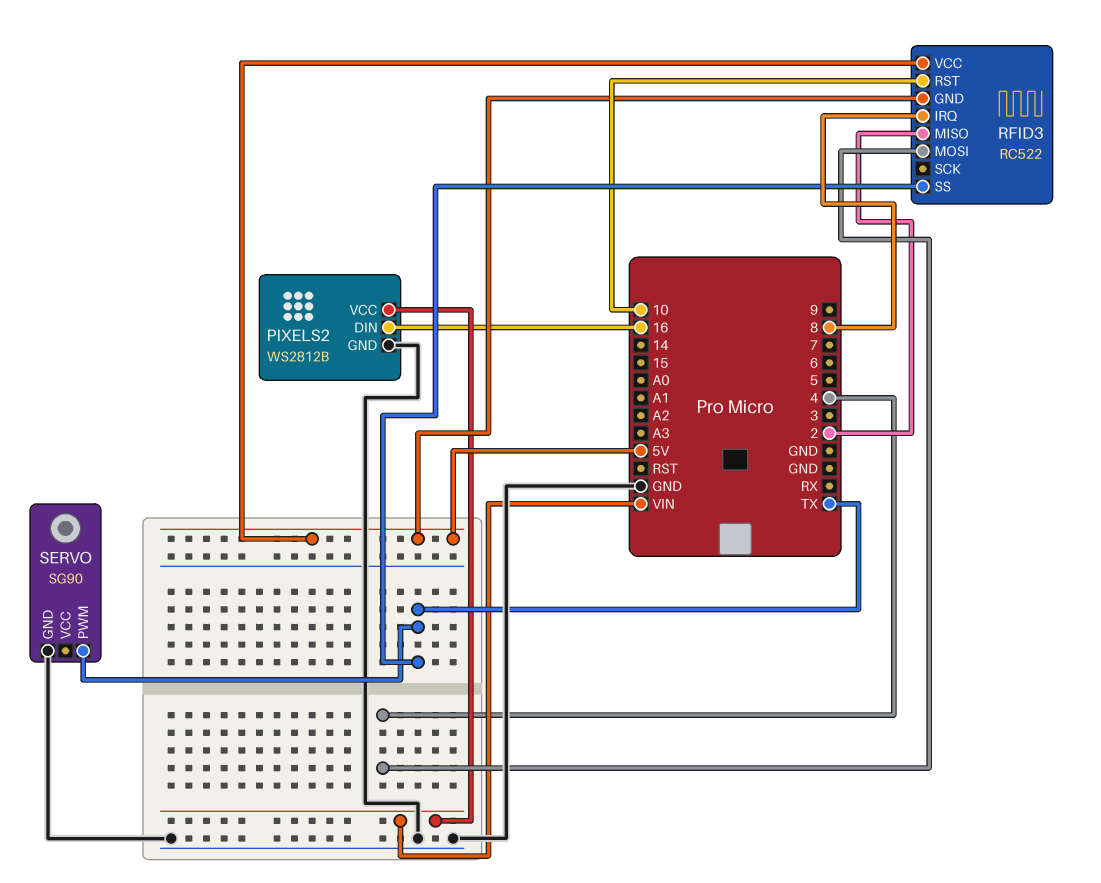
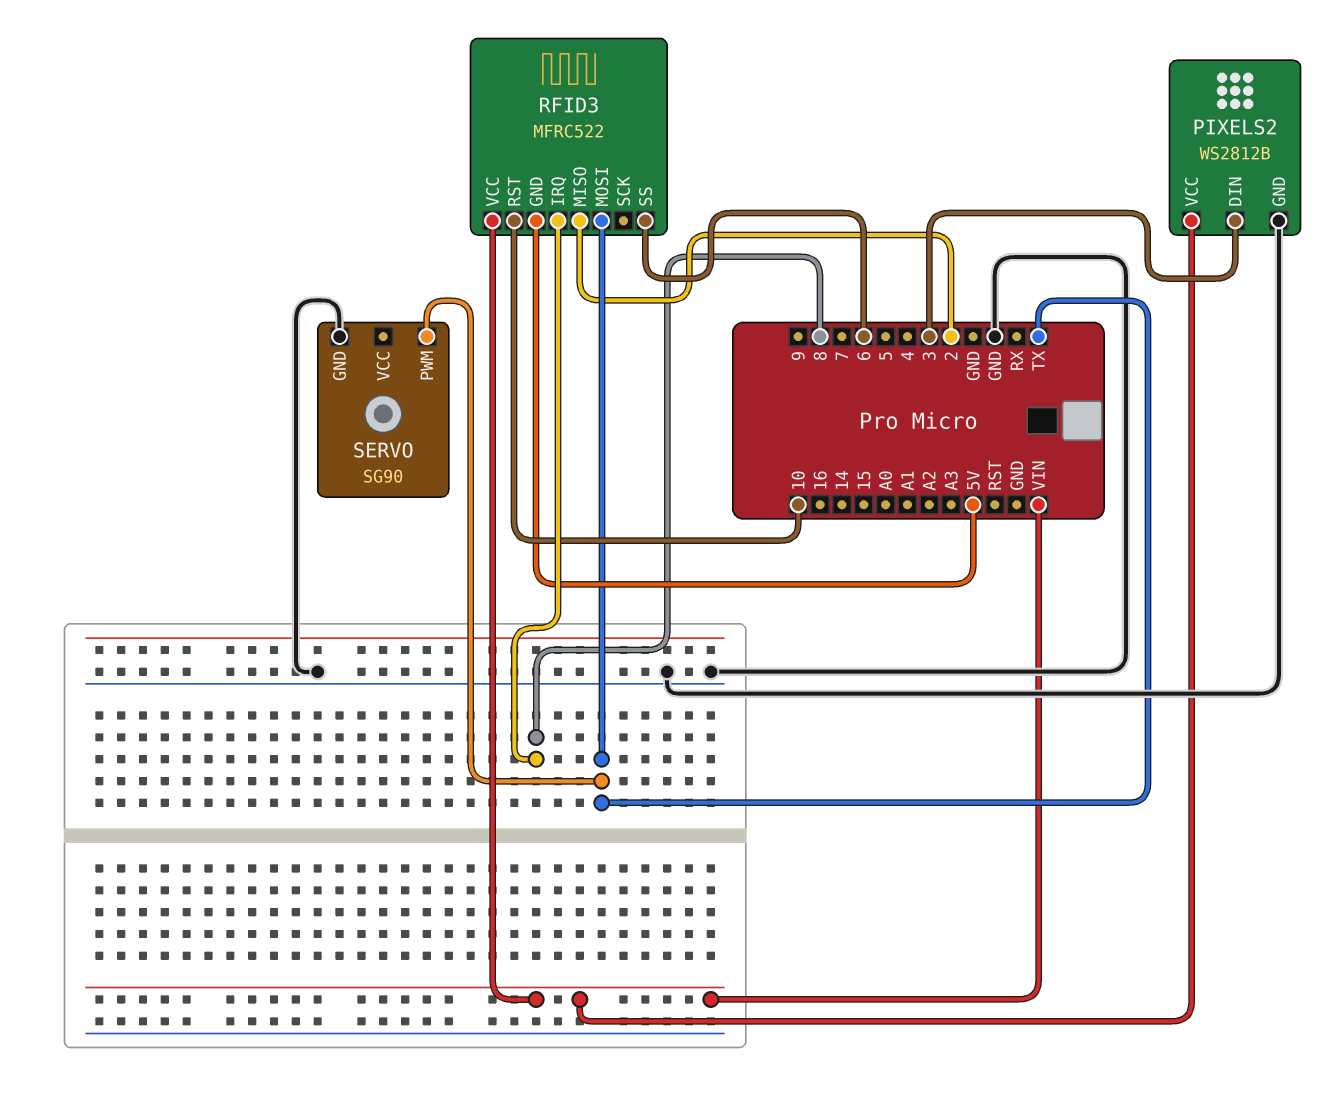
PIXELS2 pin DIN: 16 -> 3
RFID3: RC522 -> MFRC522
RFID3 pin MOSI: 4 -> TX
RFID3 pin SS: TX -> 6
RFID3 pin VCC: 5V -> VIN

